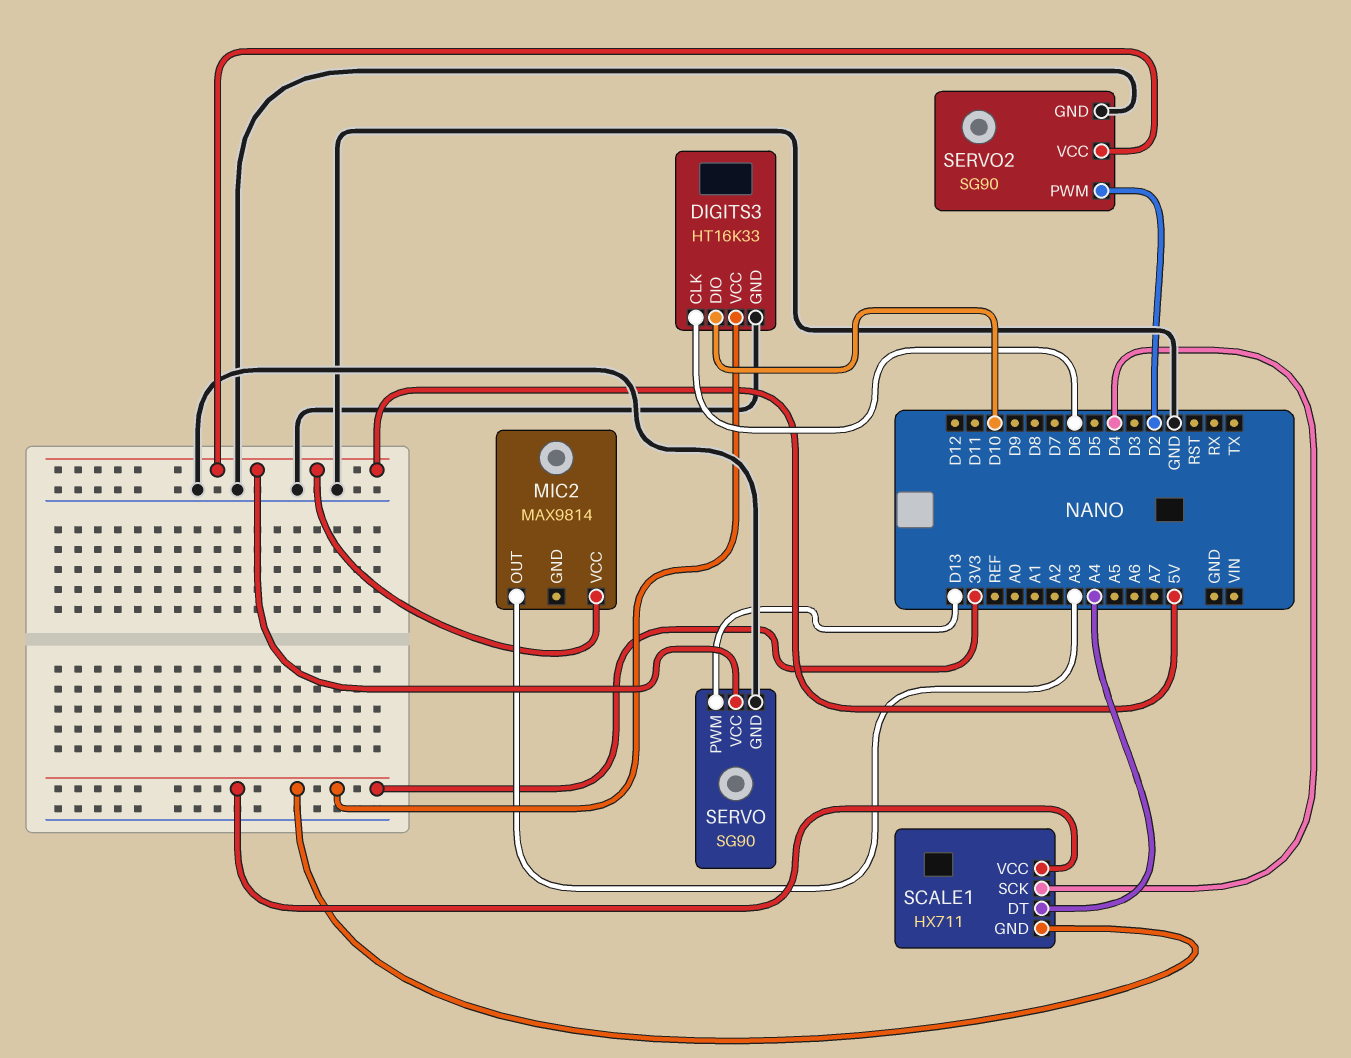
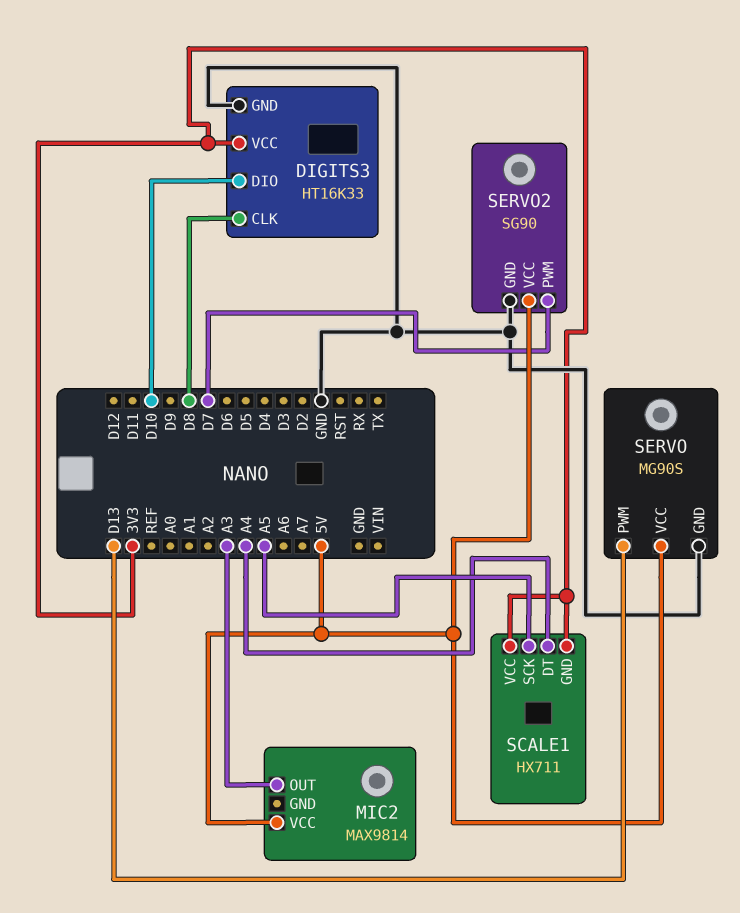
DIGITS3 pin CLK: D6 -> D8
SCALE1 pin SCK: D4 -> A5
SERVO: SG90 -> MG90S
SERVO2 pin PWM: D2 -> D7

